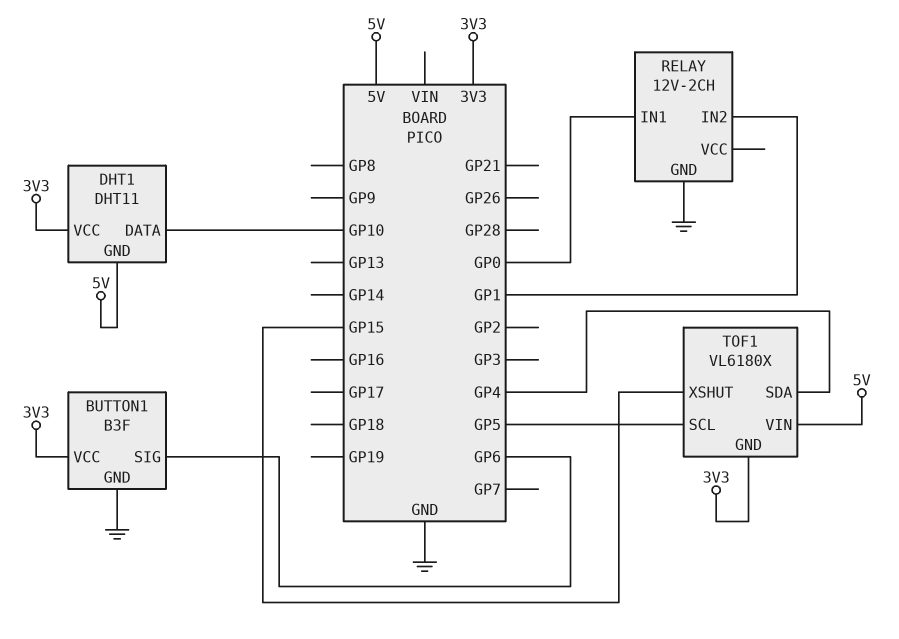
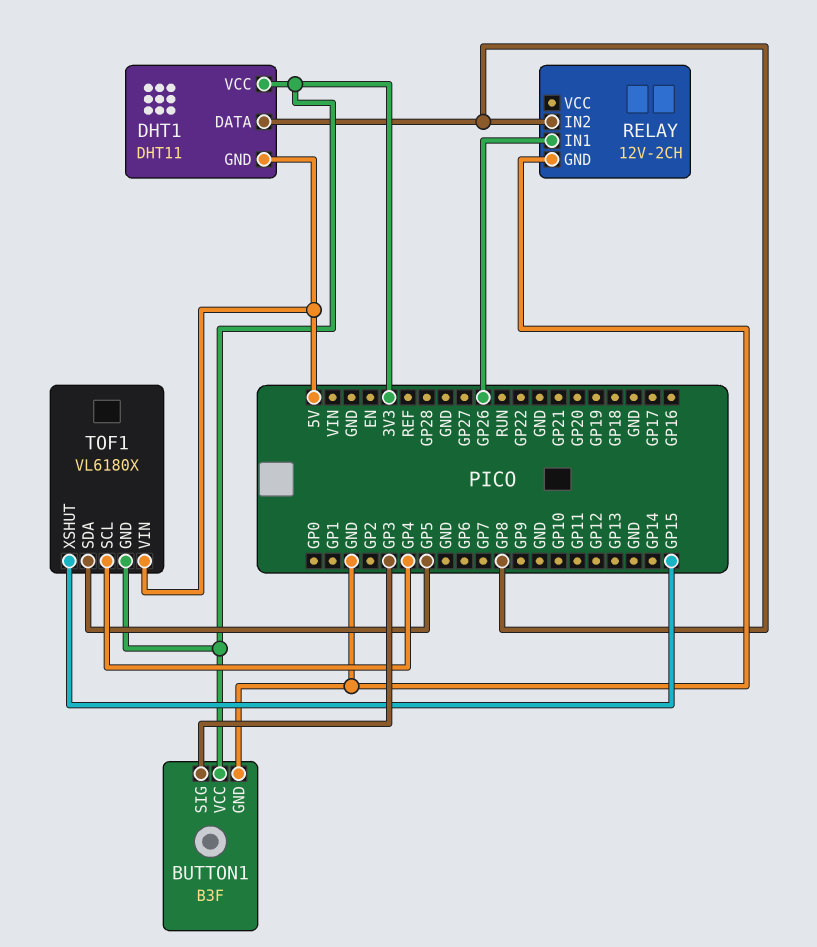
BUTTON1 pin SIG: GP6 -> GP3
DHT1 pin DATA: GP10 -> GP8
RELAY pin IN1: GP0 -> GP26
RELAY pin IN2: GP1 -> GP8
TOF1 pin SCL: GP5 -> GP4
TOF1 pin SDA: GP4 -> GP5

